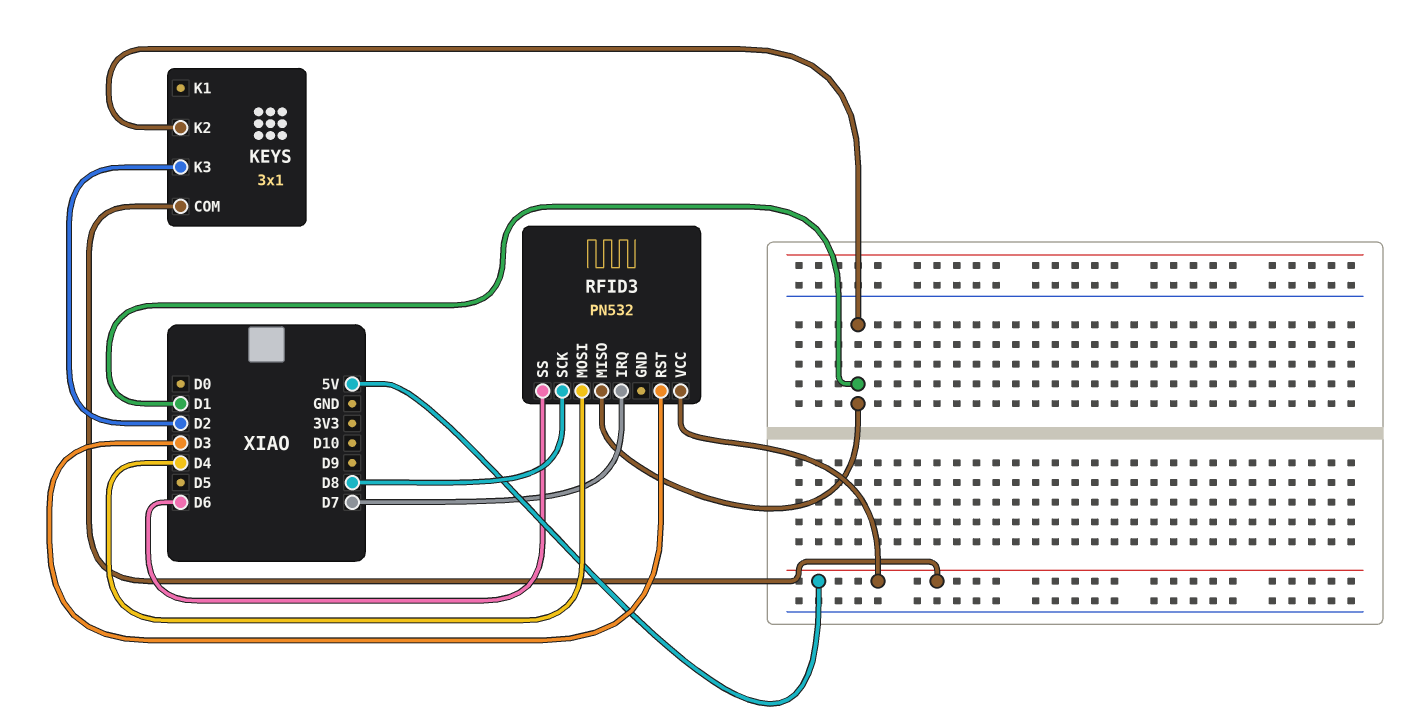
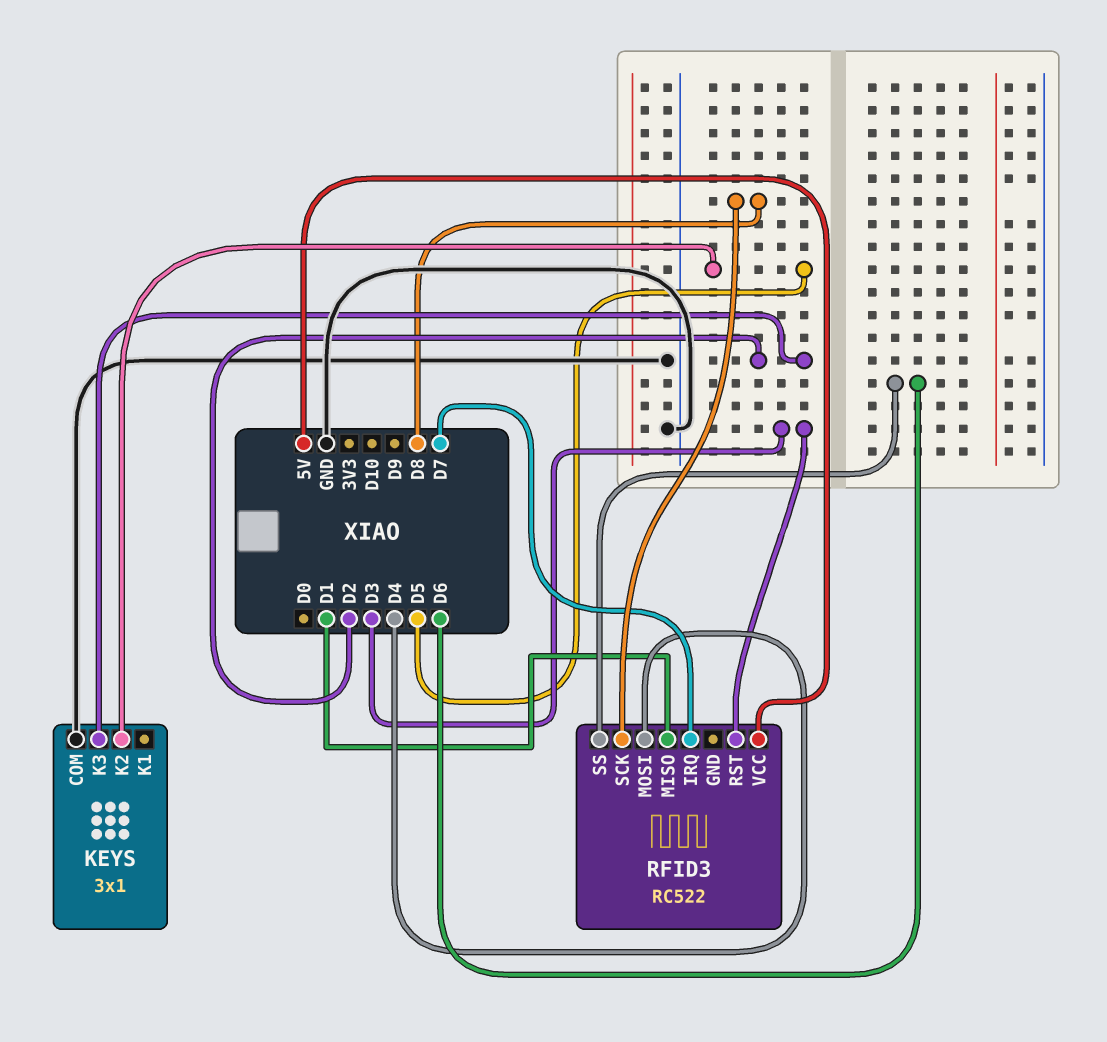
KEYS pin COM: 5V -> GND
KEYS pin K2: D1 -> D5
RFID3: PN532 -> RC522

